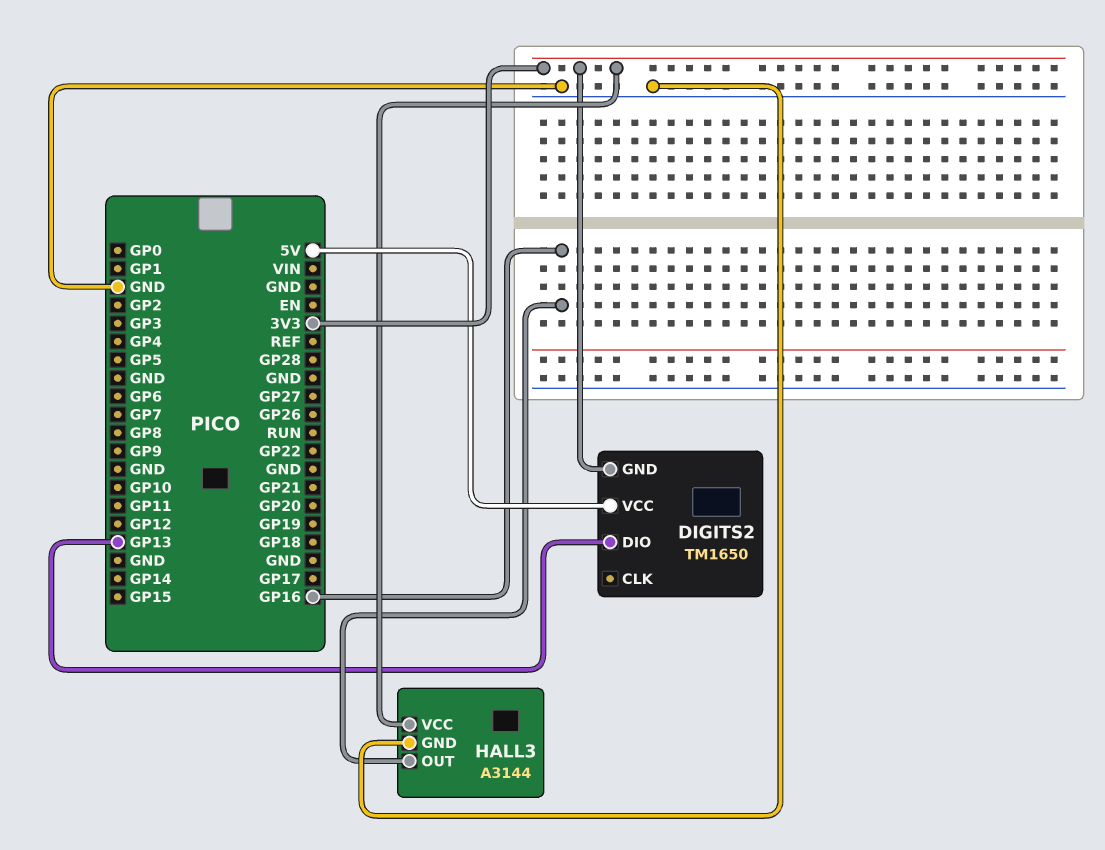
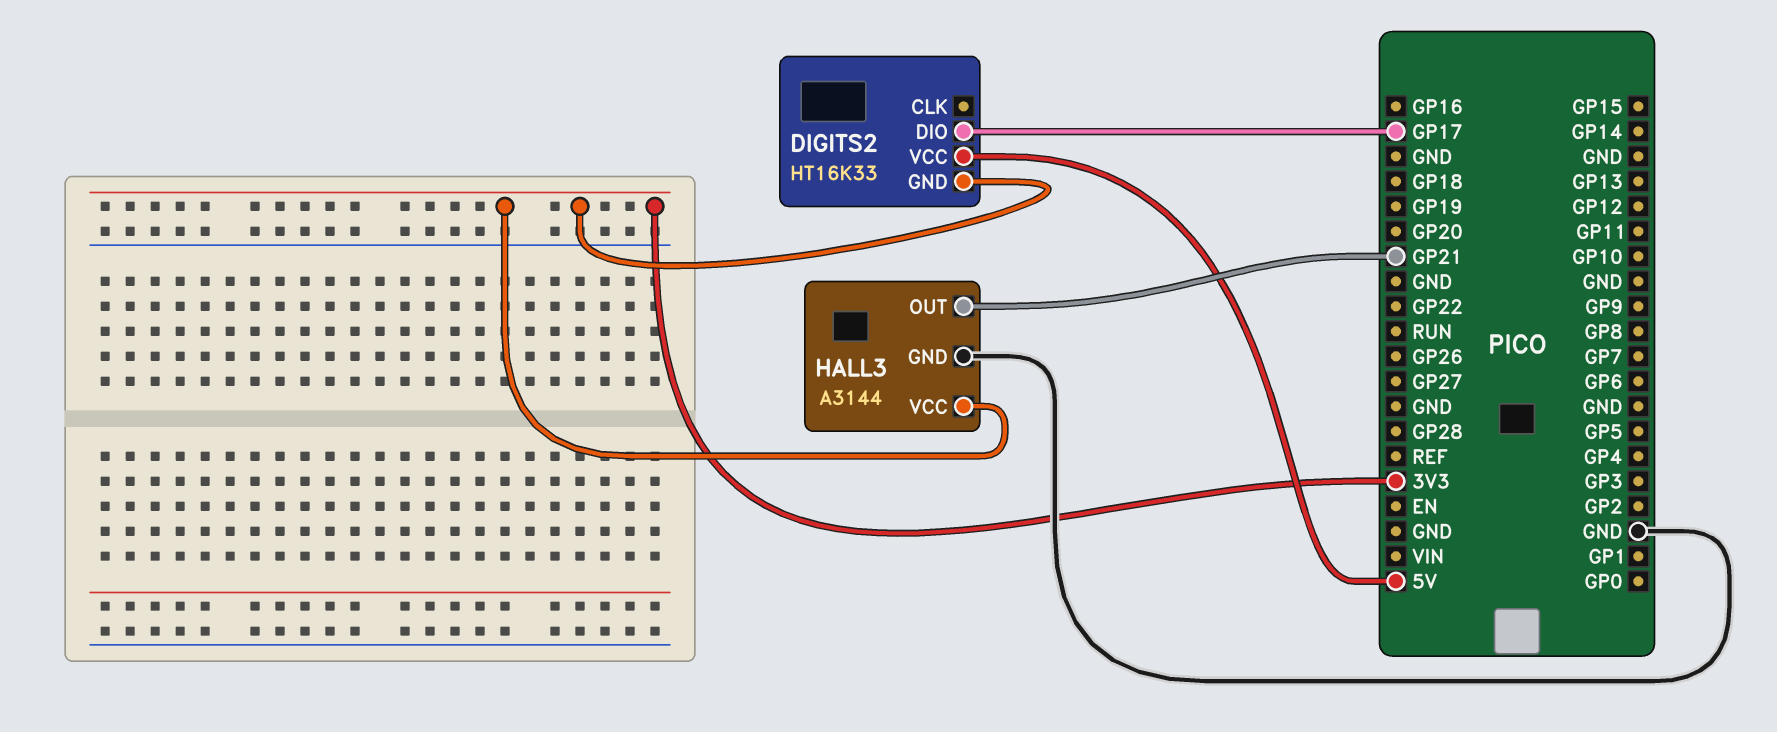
DIGITS2: TM1650 -> HT16K33
DIGITS2 pin DIO: GP13 -> GP17
HALL3 pin OUT: GP16 -> GP21

